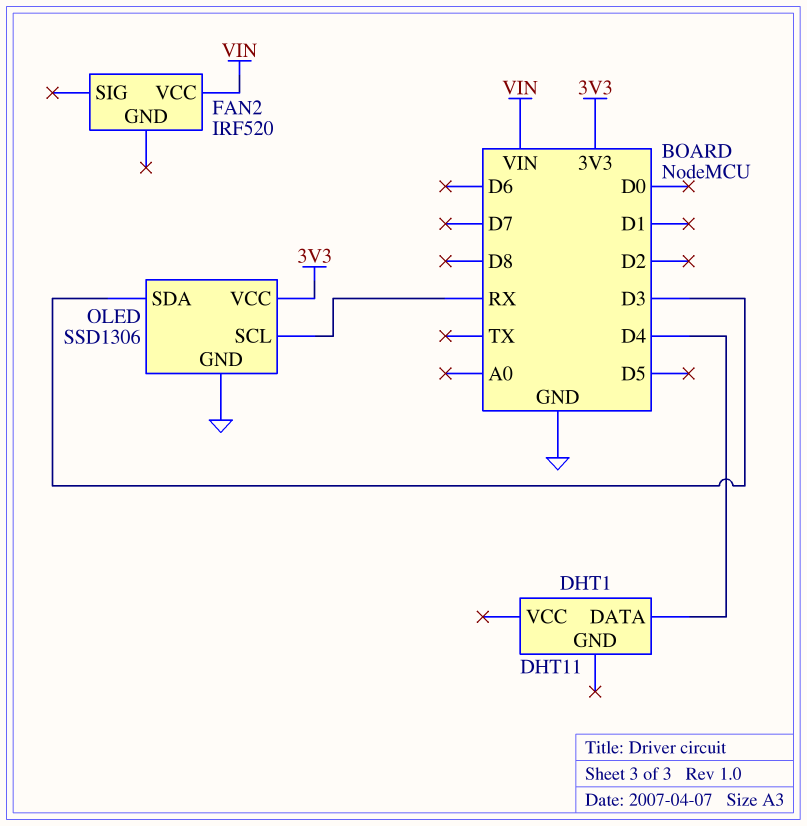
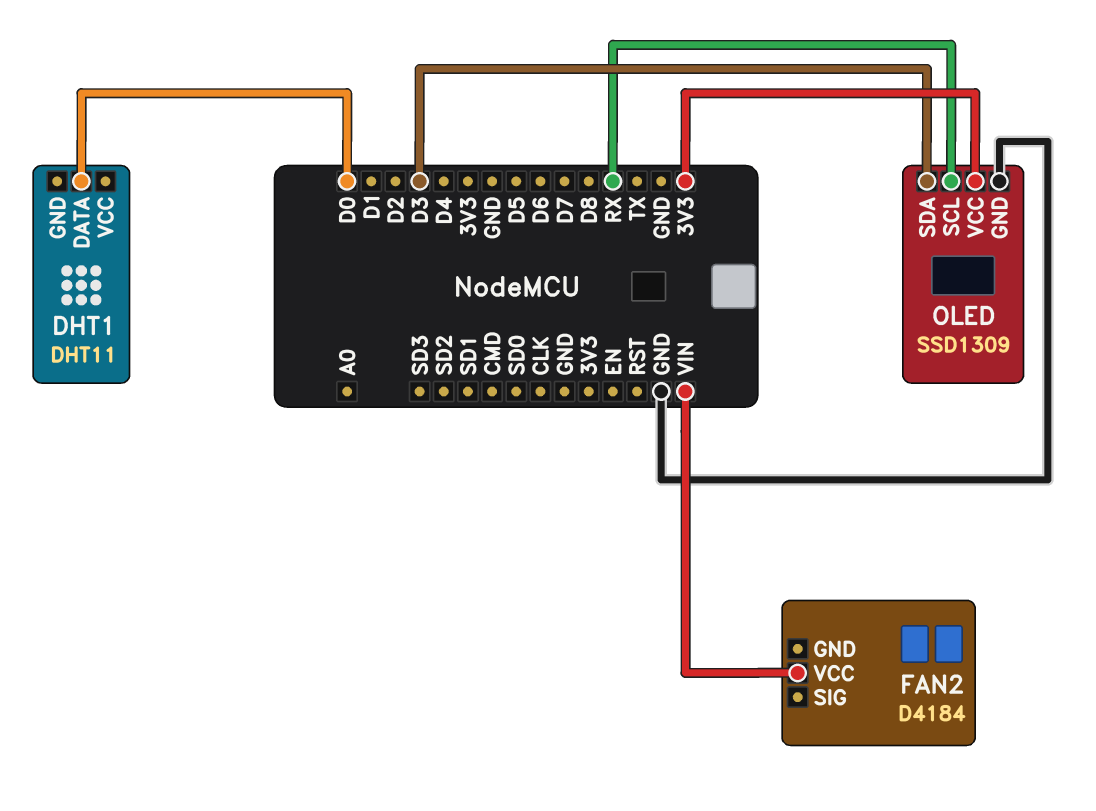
DHT1 pin DATA: D4 -> D0
FAN2: IRF520 -> D4184
OLED: SSD1306 -> SSD1309

